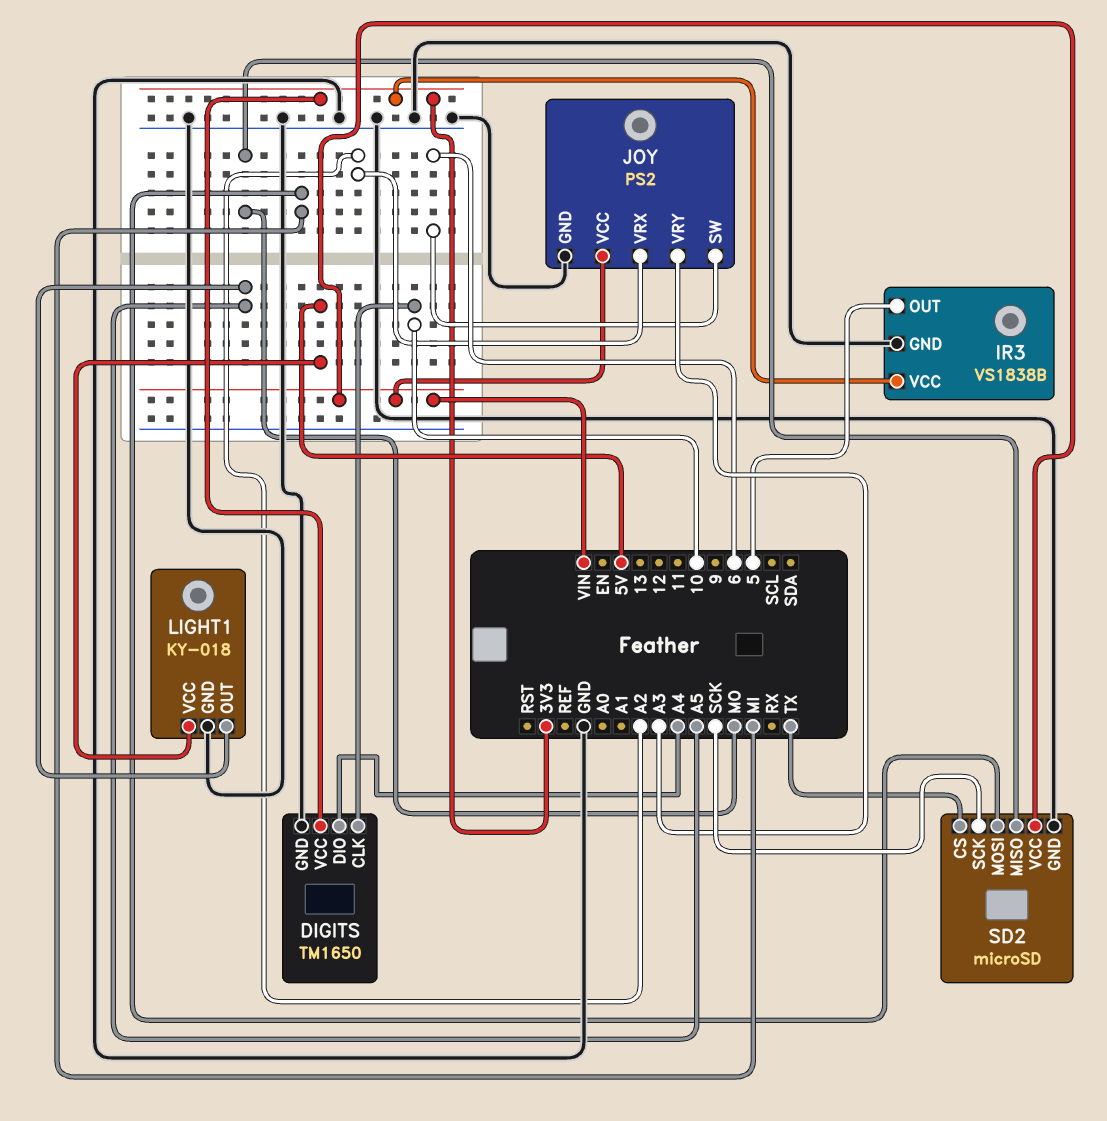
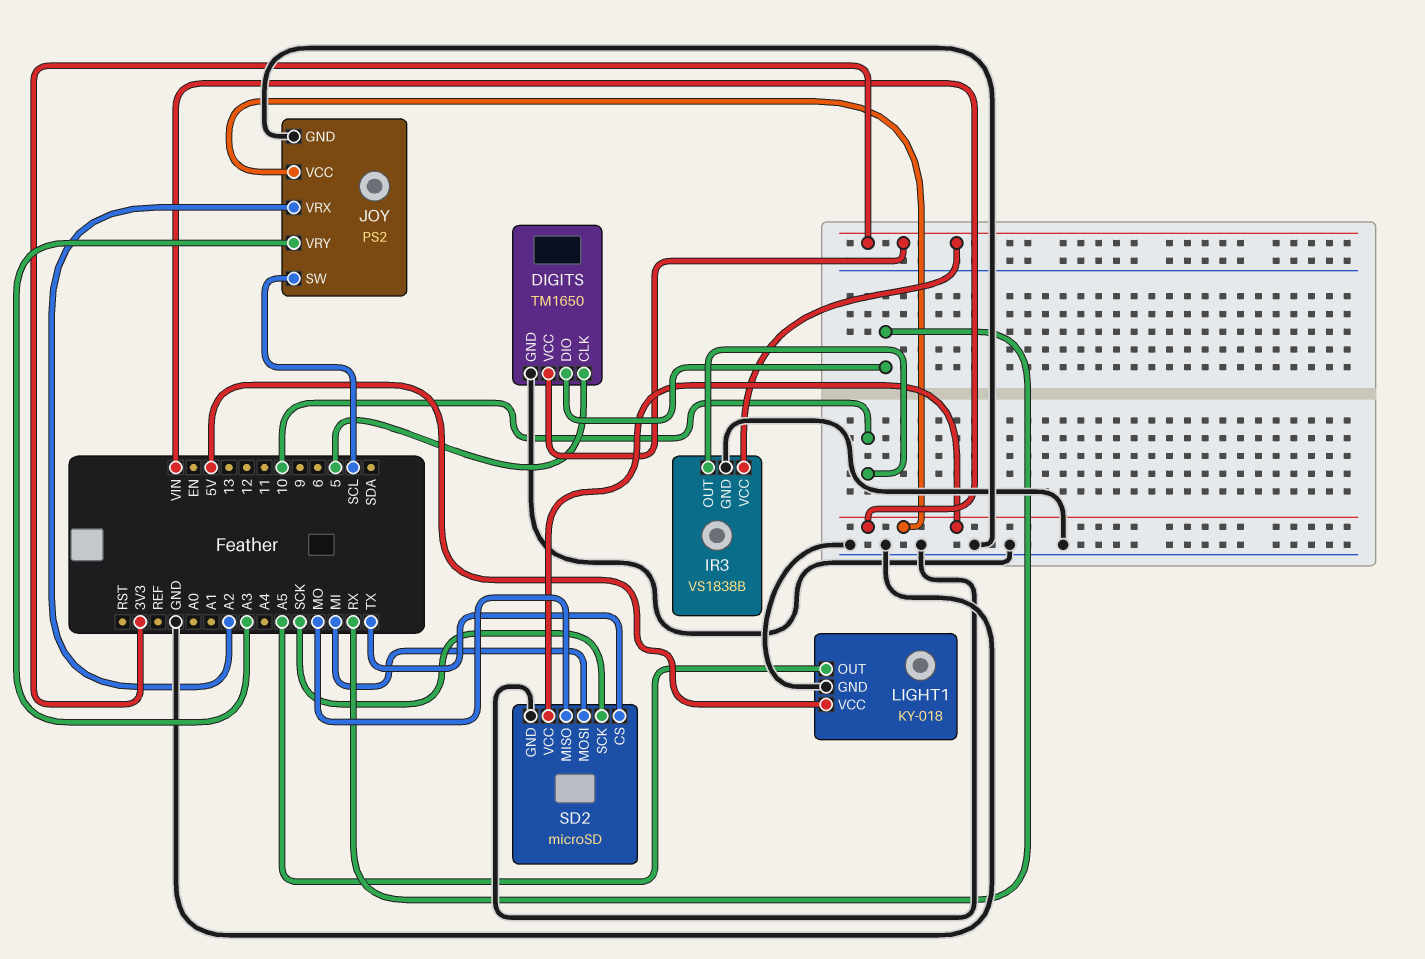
DIGITS pin CLK: 10 -> 5
DIGITS pin DIO: A4 -> RX
IR3 pin OUT: 5 -> 10
JOY pin SW: 6 -> SCL

